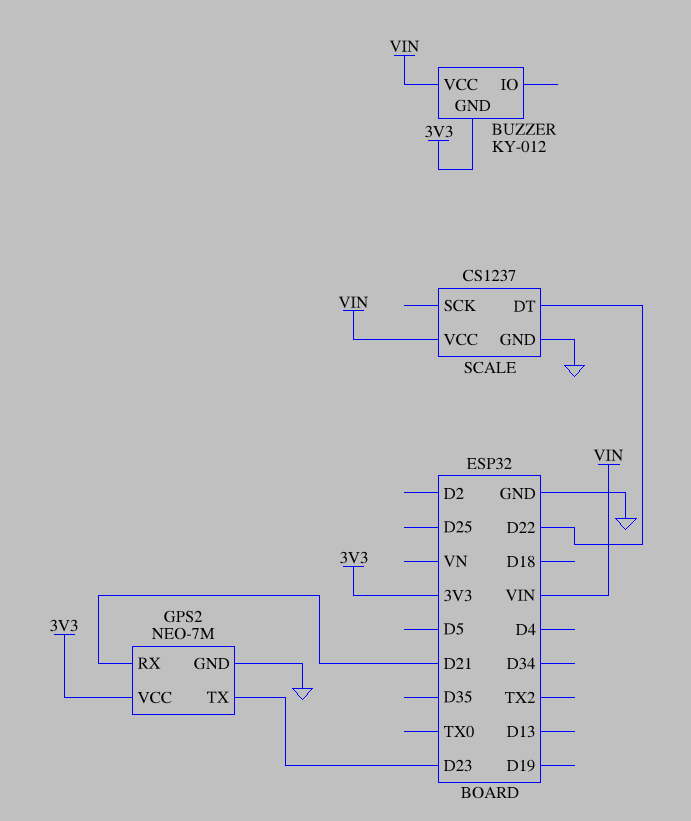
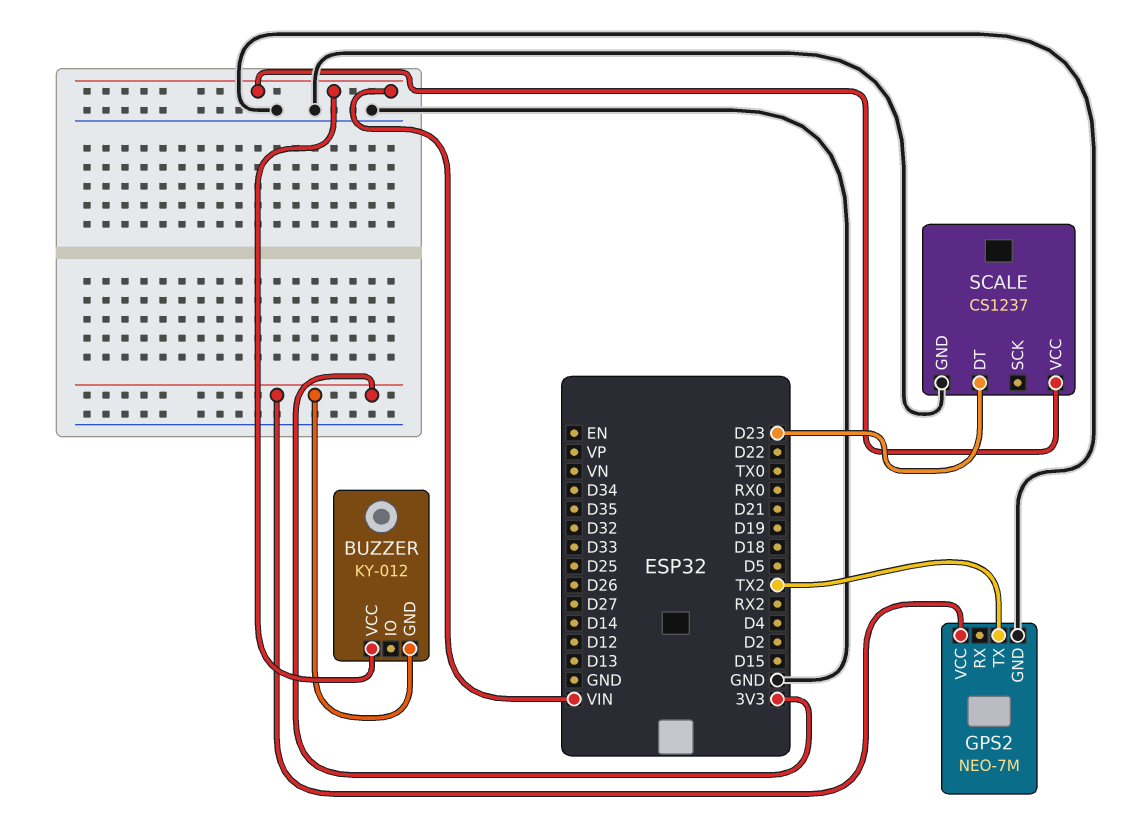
GPS2 pin RX: D21 -> none
GPS2 pin TX: D23 -> TX2
SCALE pin DT: D22 -> D23

